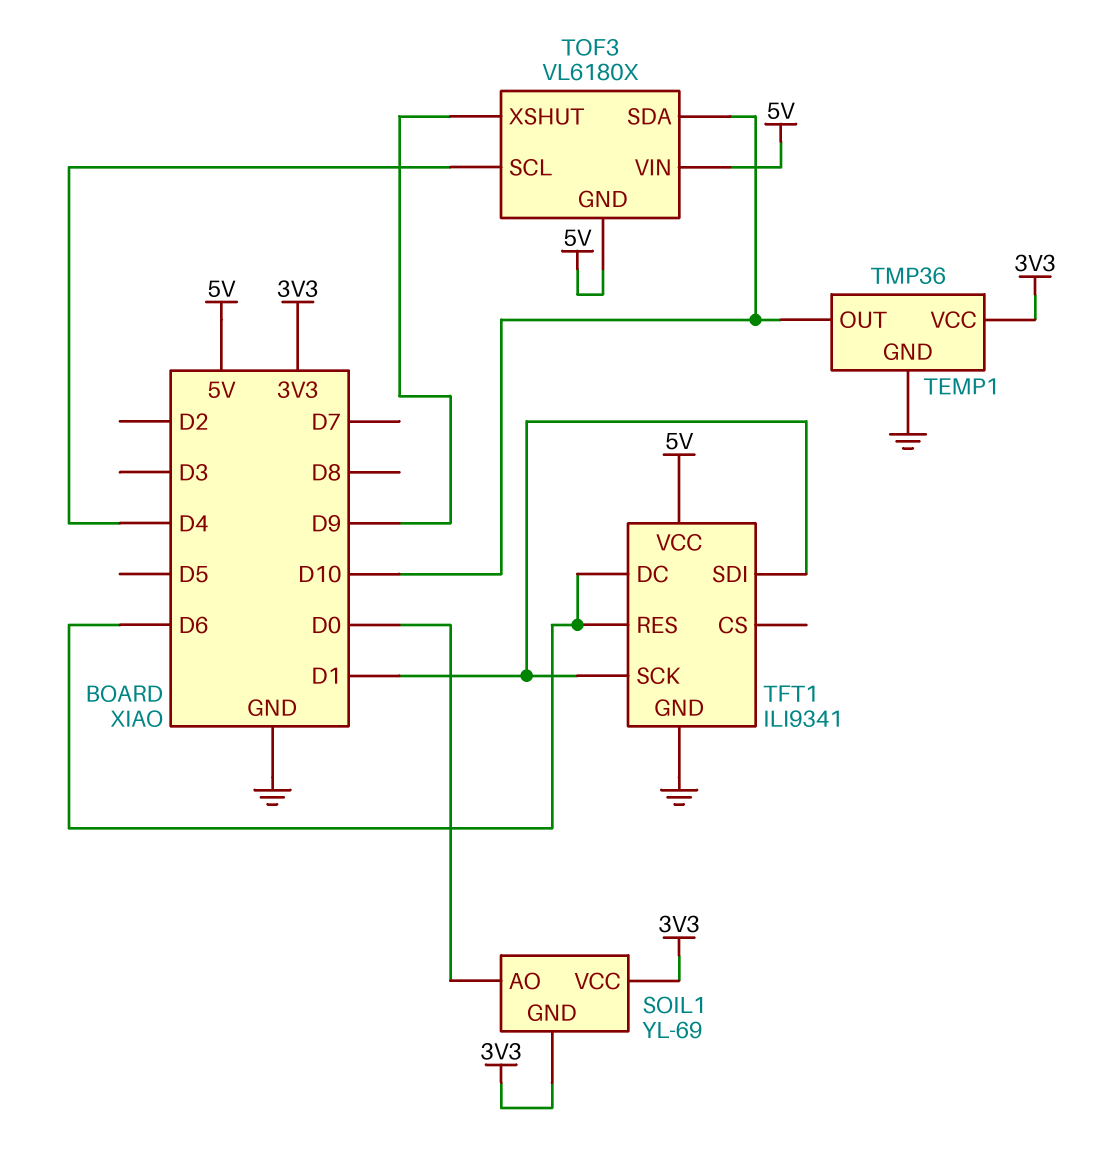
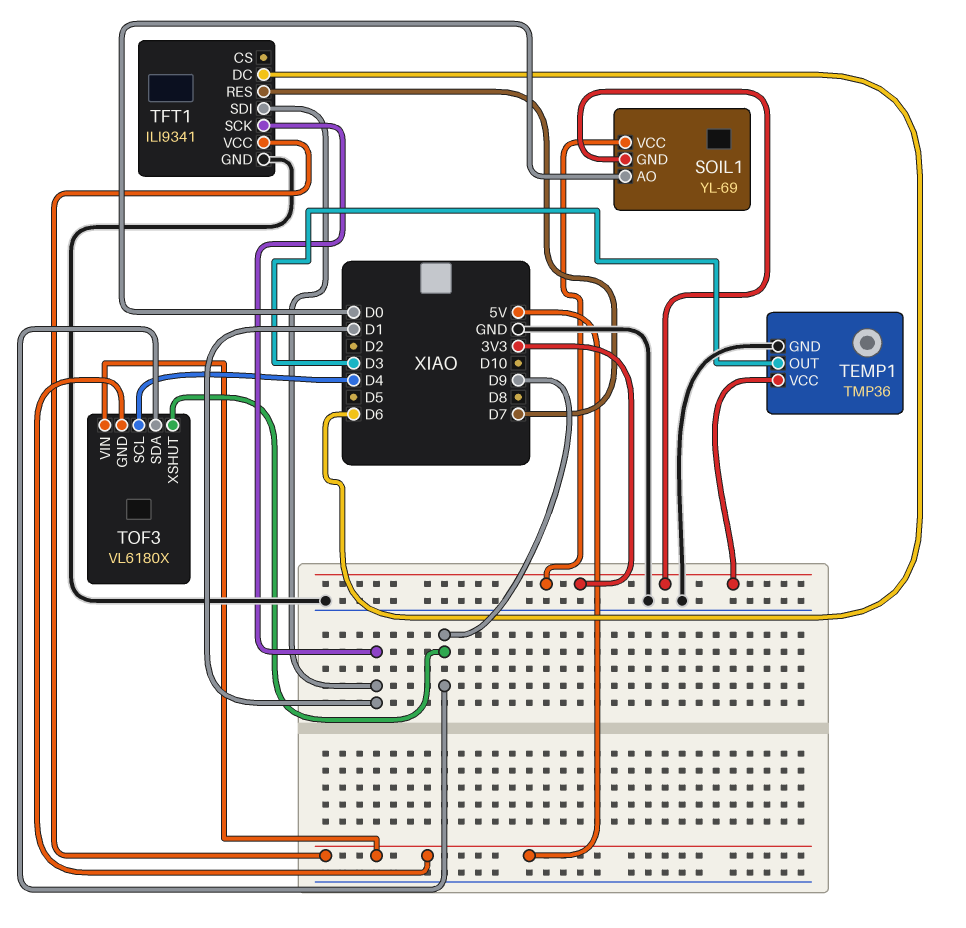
TEMP1 pin OUT: D10 -> D3
TFT1 pin RES: D6 -> D7
TOF3 pin SDA: D10 -> D9

